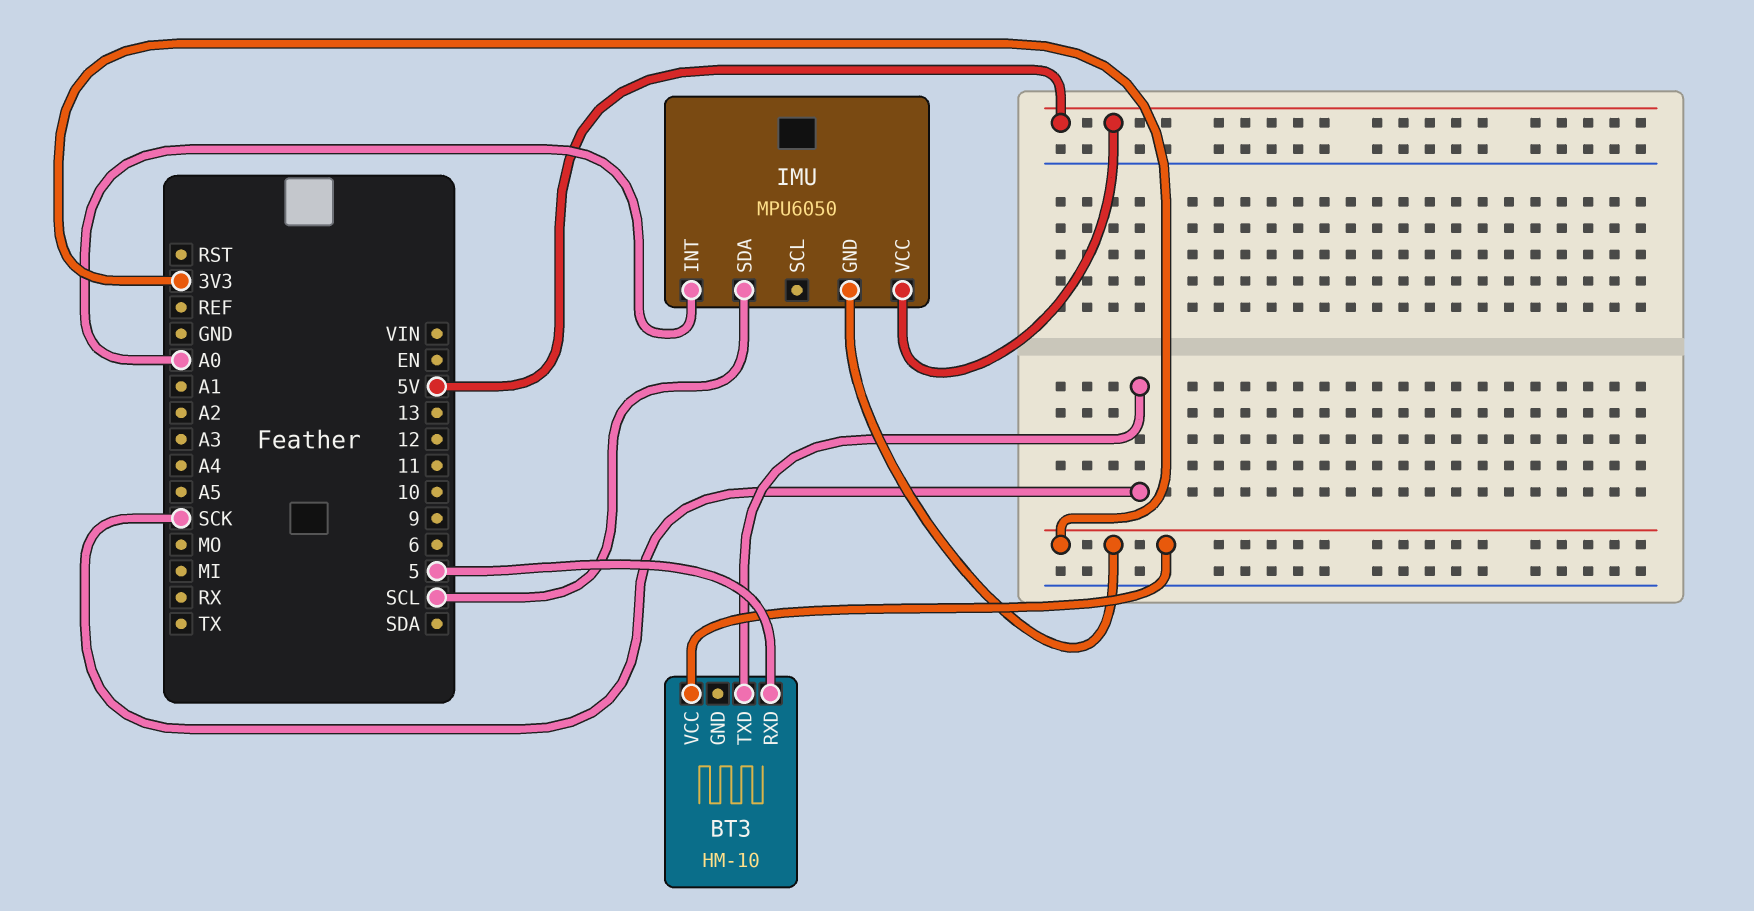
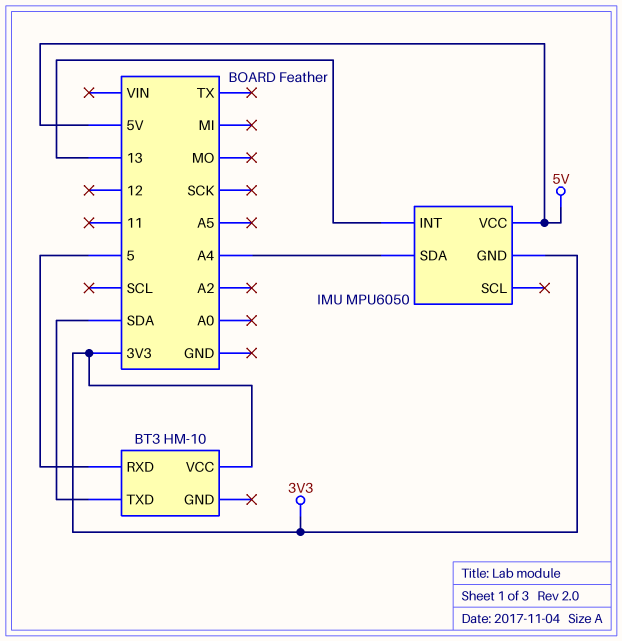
BT3 pin TXD: SCK -> SDA
IMU pin INT: A0 -> 13
IMU pin SDA: SCL -> A4

